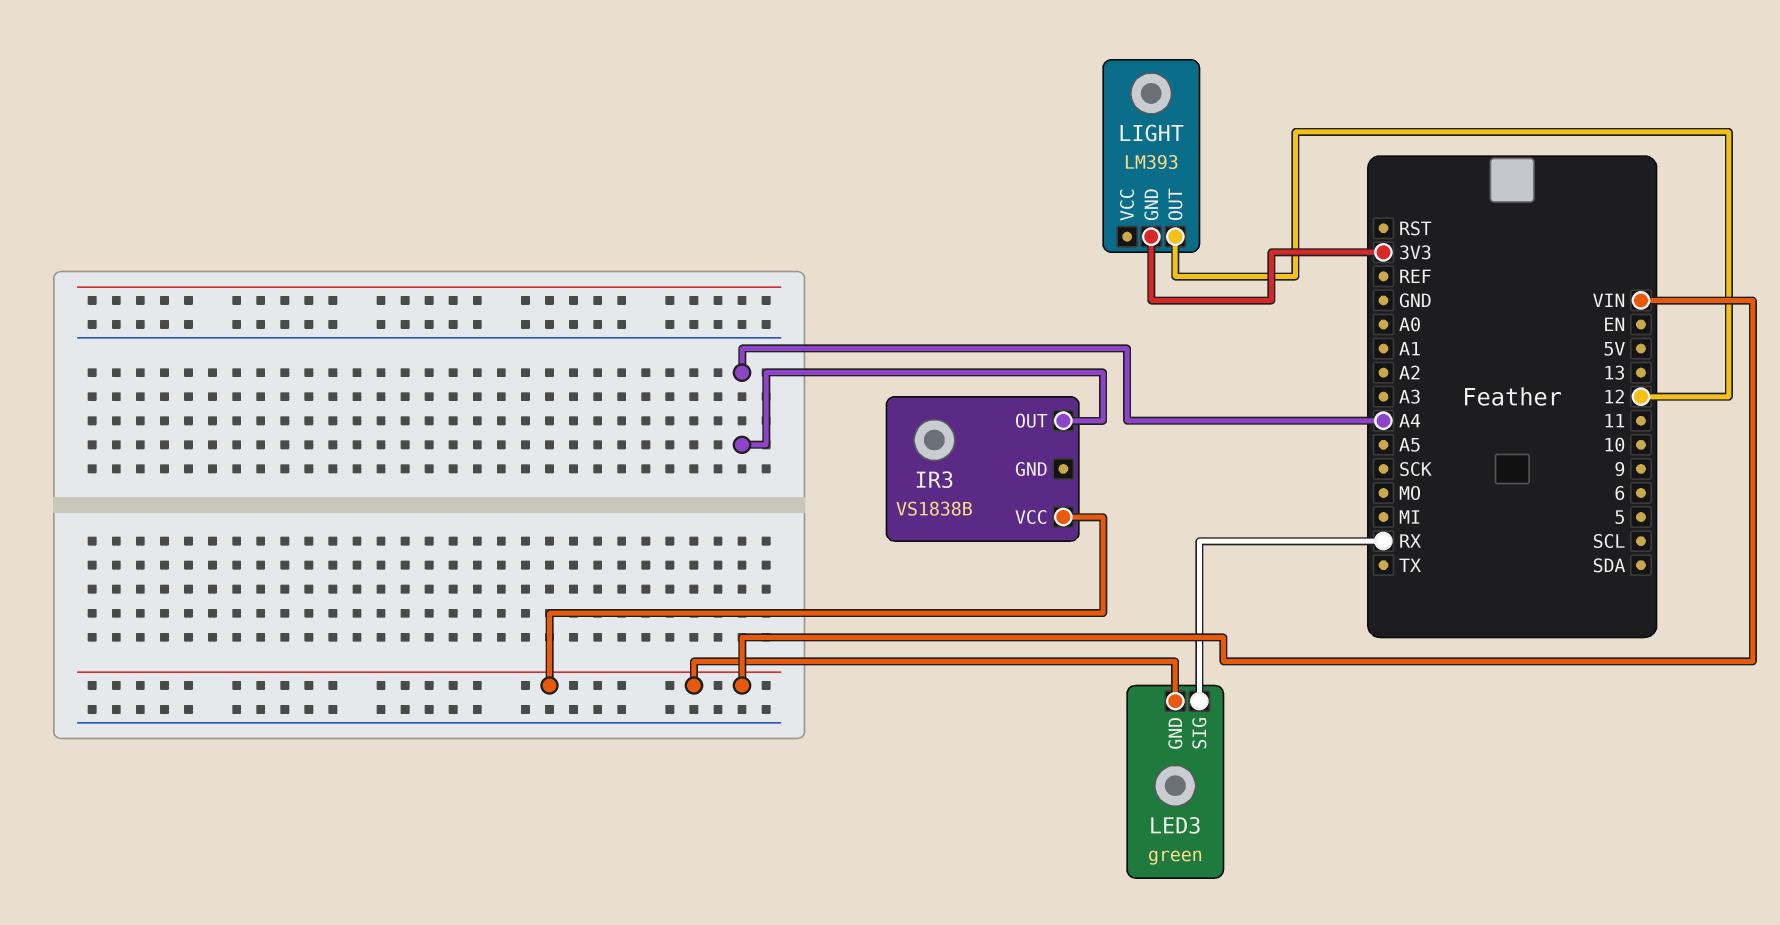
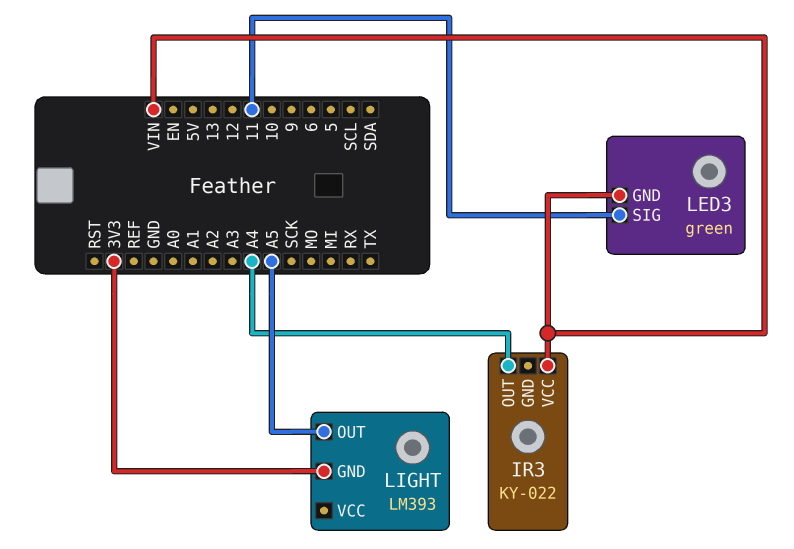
IR3: VS1838B -> KY-022
LED3 pin SIG: RX -> 11
LIGHT pin OUT: 12 -> A5

